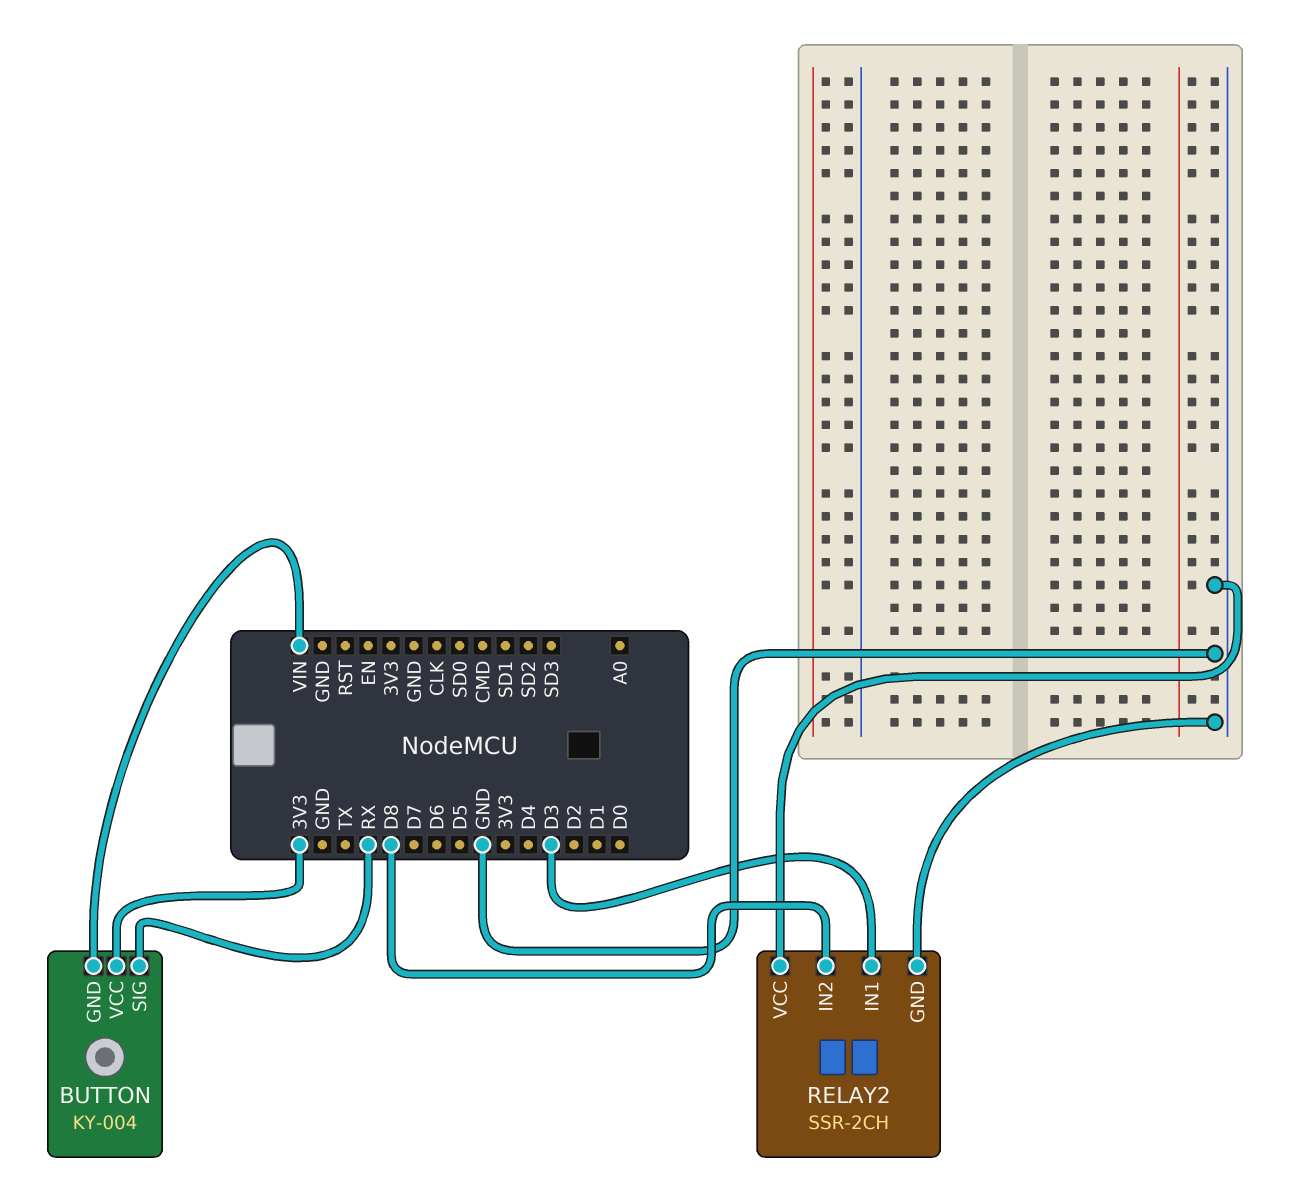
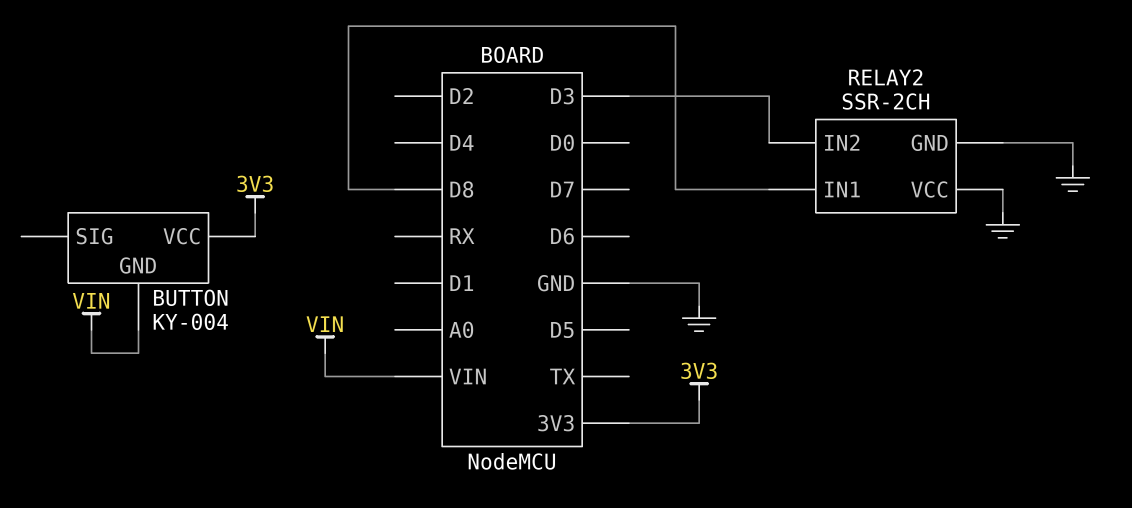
BUTTON pin SIG: RX -> none
RELAY2 pin IN1: D3 -> D8
RELAY2 pin IN2: D8 -> D3

